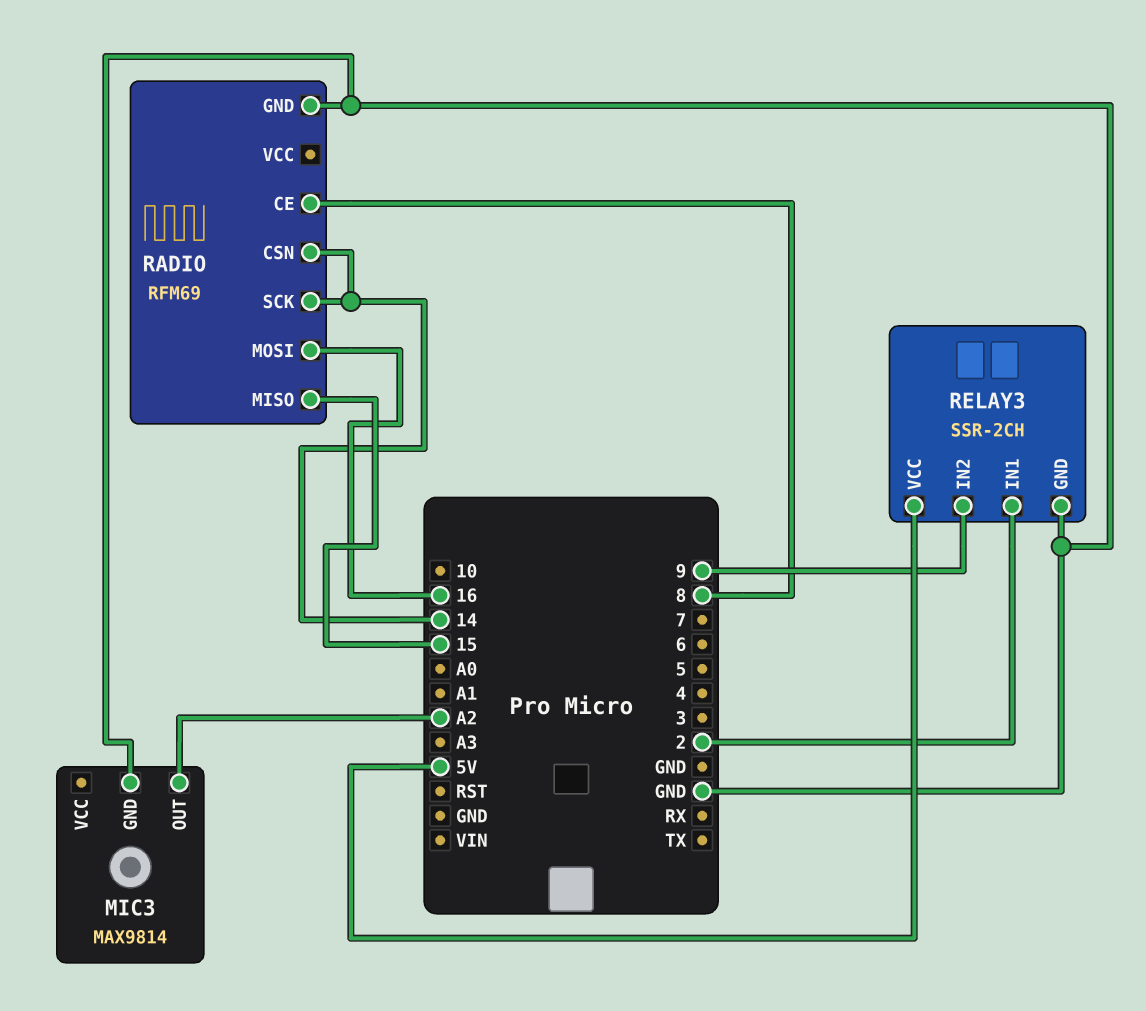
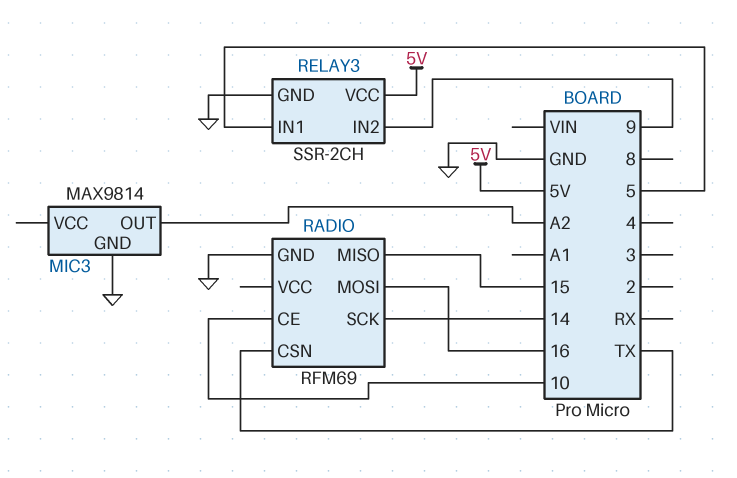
RADIO pin CE: 8 -> 10
RADIO pin CSN: 14 -> TX
RELAY3 pin IN1: 2 -> 5

